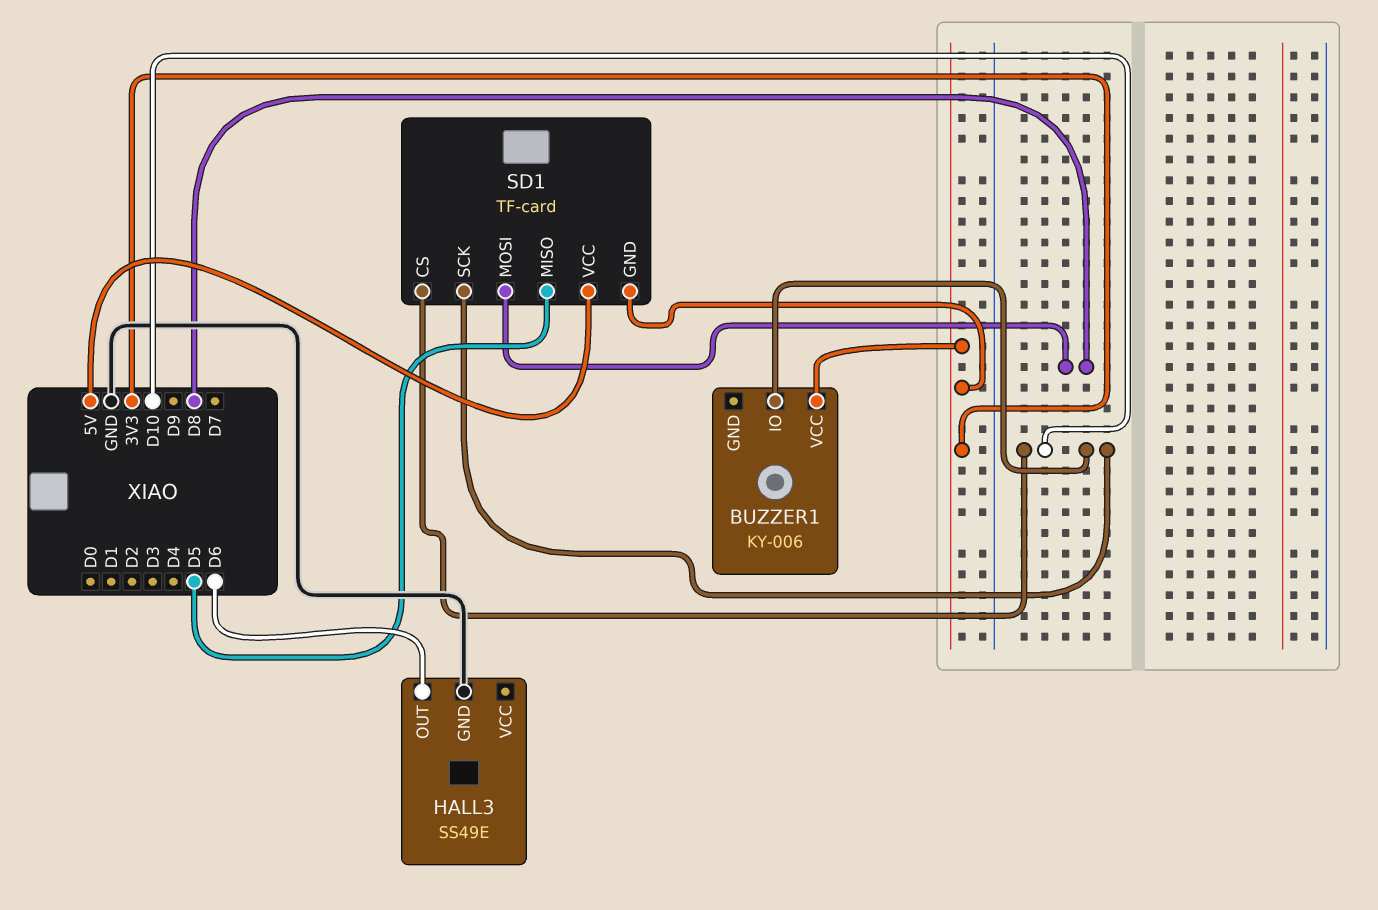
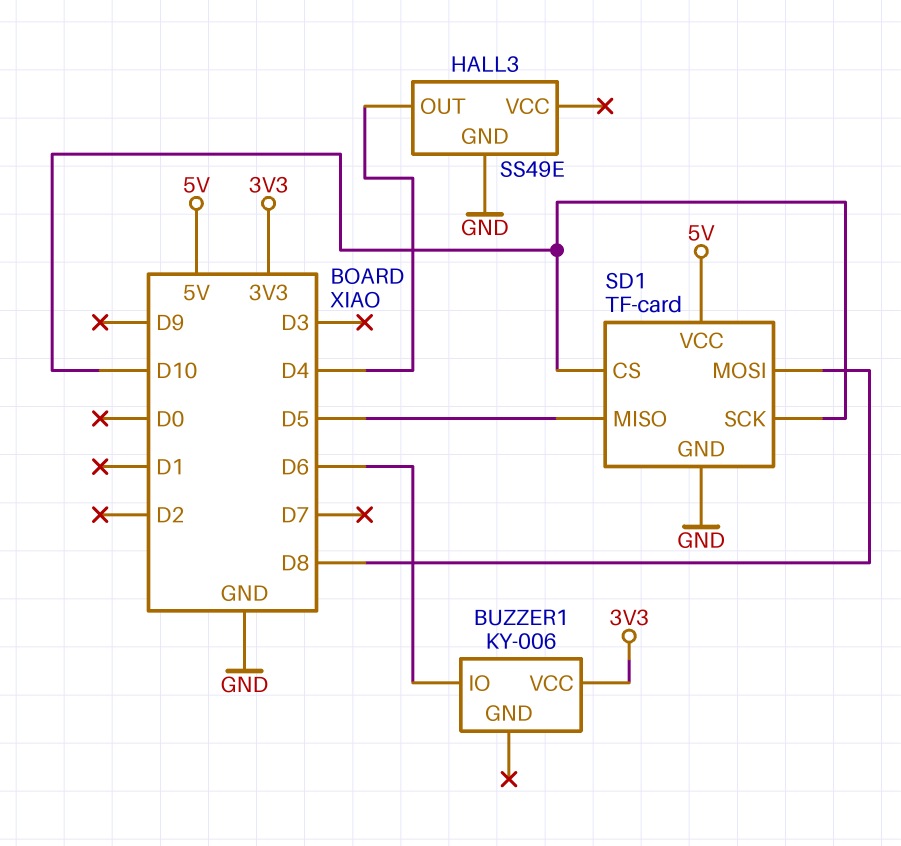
BUZZER1 pin IO: D10 -> D6
HALL3 pin OUT: D6 -> D4
SD1 pin GND: 3V3 -> GND

